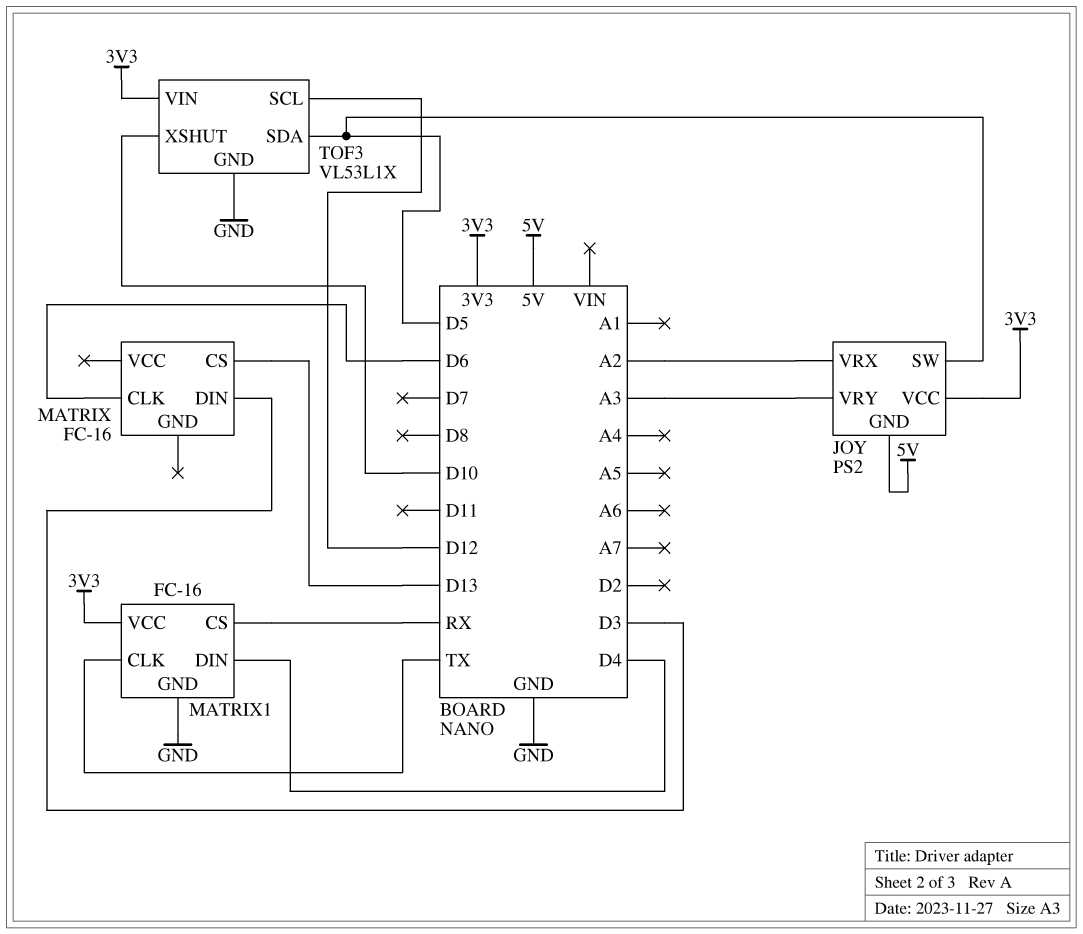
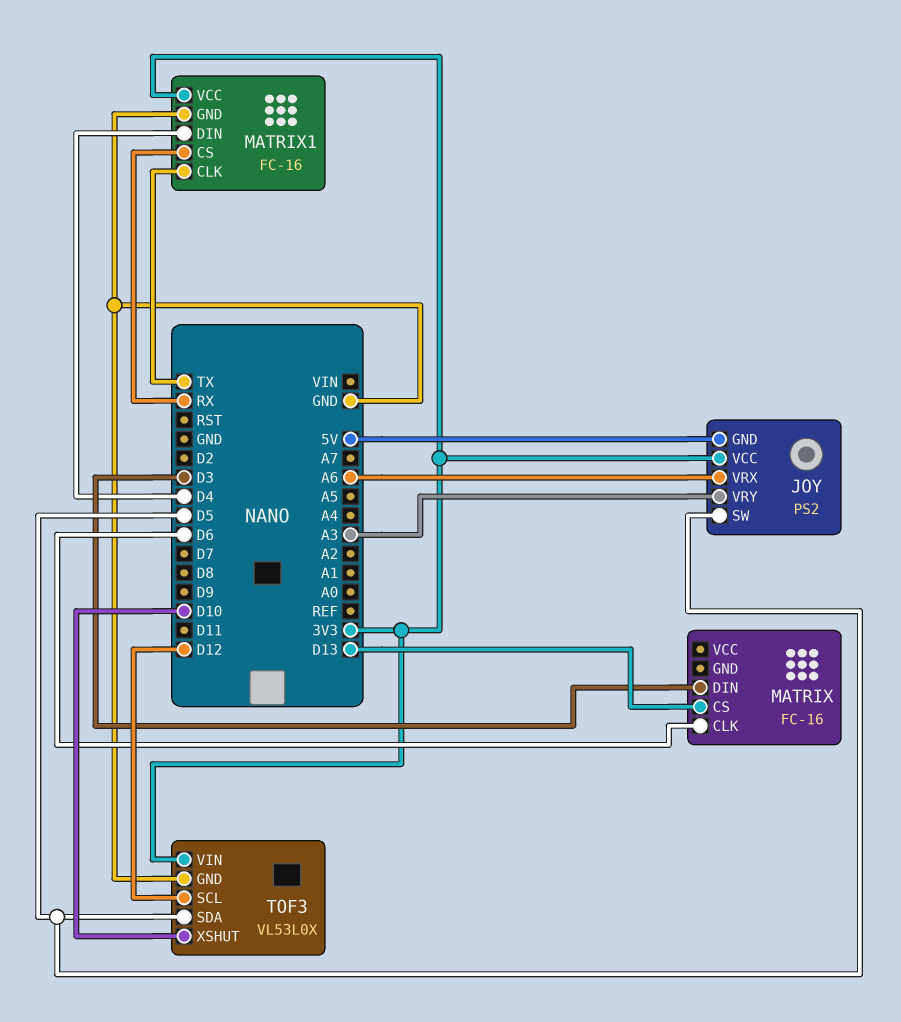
JOY pin VRX: A2 -> A6
TOF3: VL53L1X -> VL53L0X

